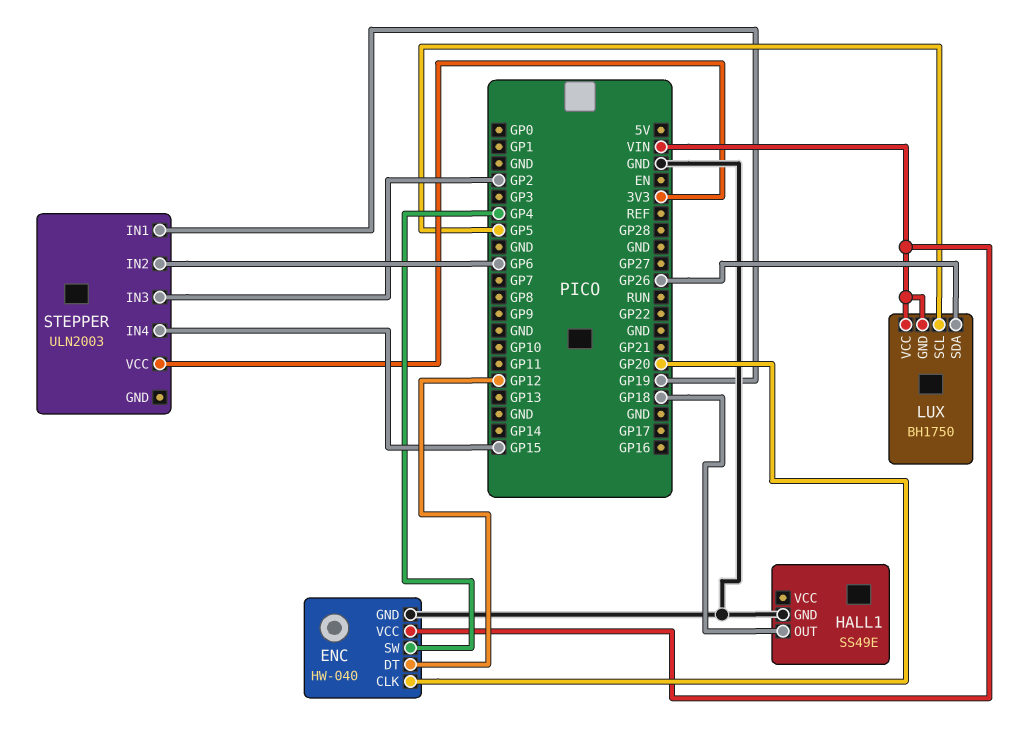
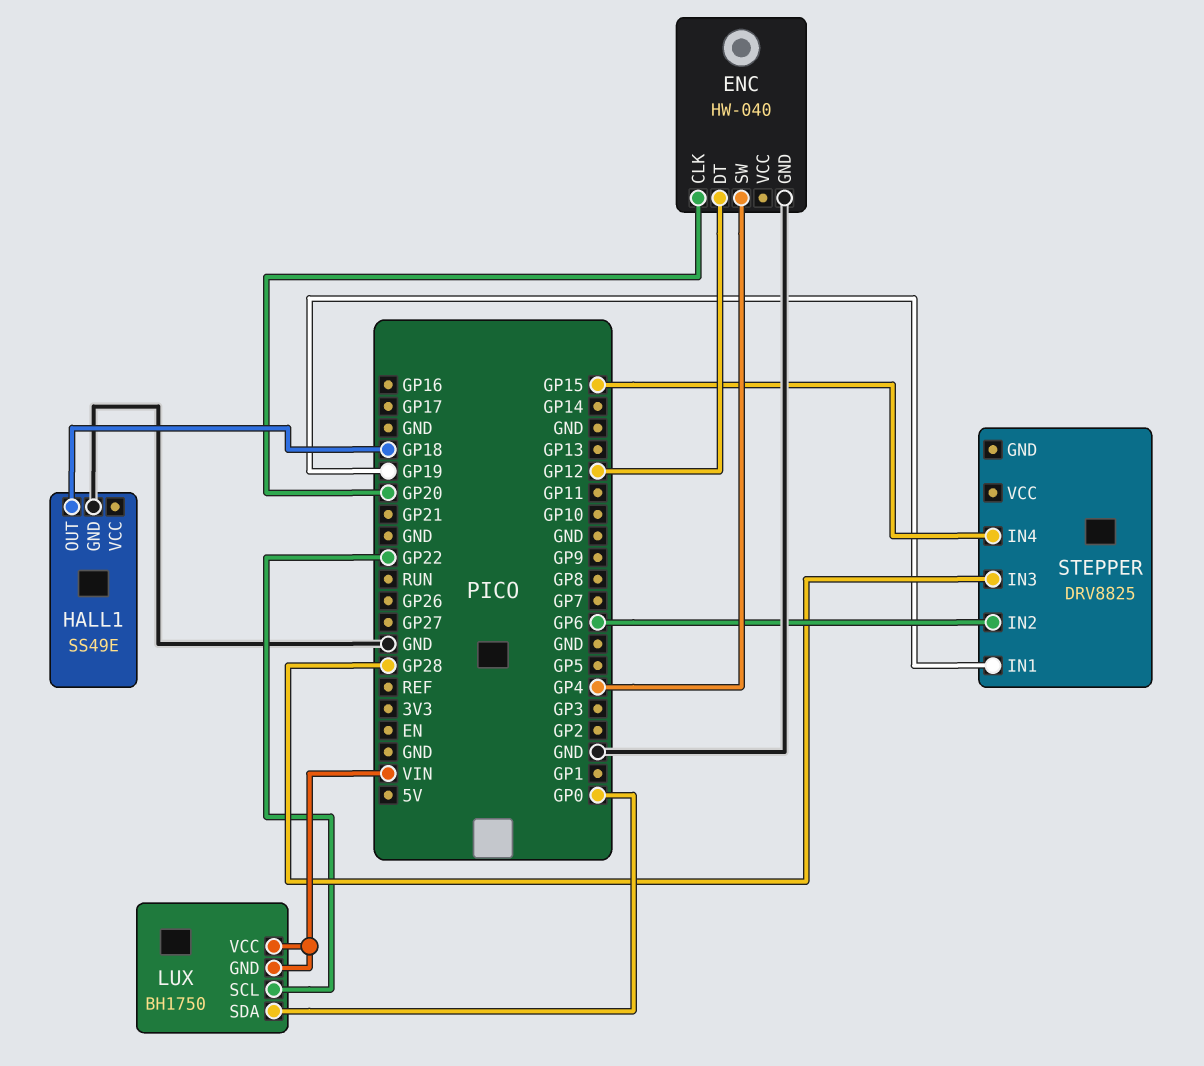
ENC pin VCC: VIN -> none
LUX pin SCL: GP5 -> GP22
LUX pin SDA: GP26 -> GP0
STEPPER: ULN2003 -> DRV8825
STEPPER pin IN3: GP2 -> GP28
STEPPER pin VCC: 3V3 -> none

